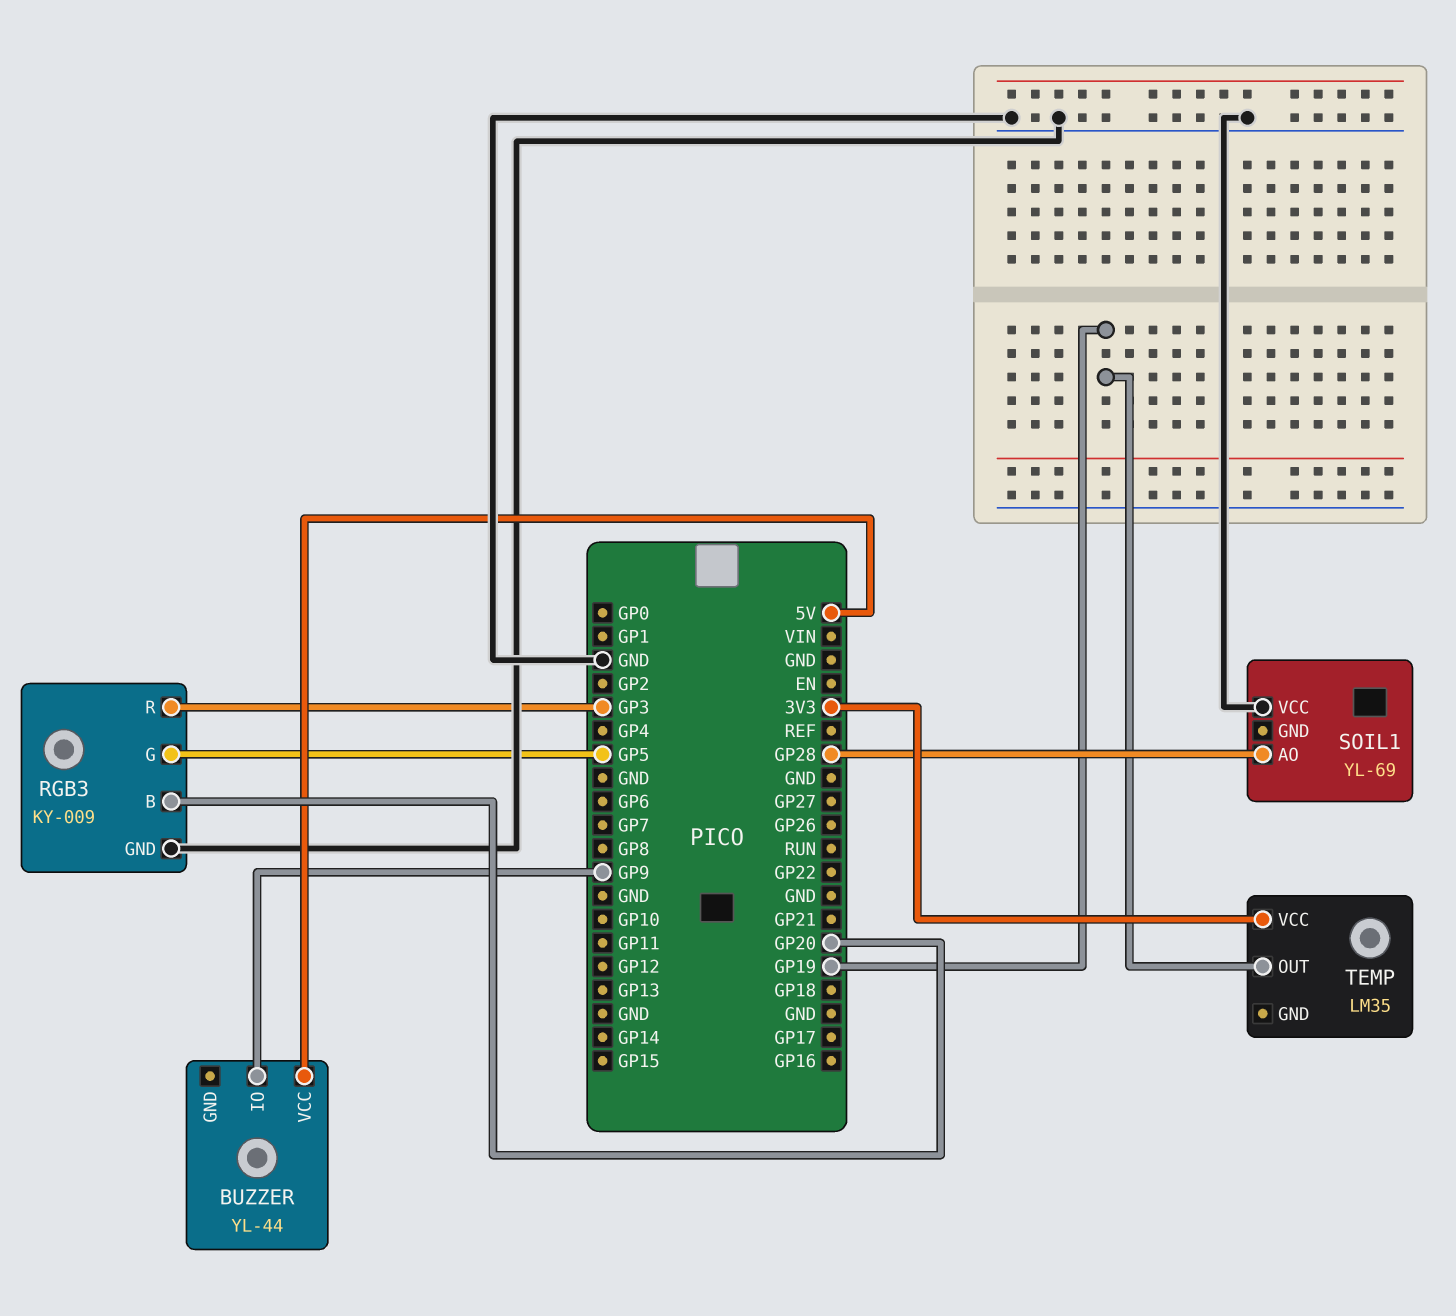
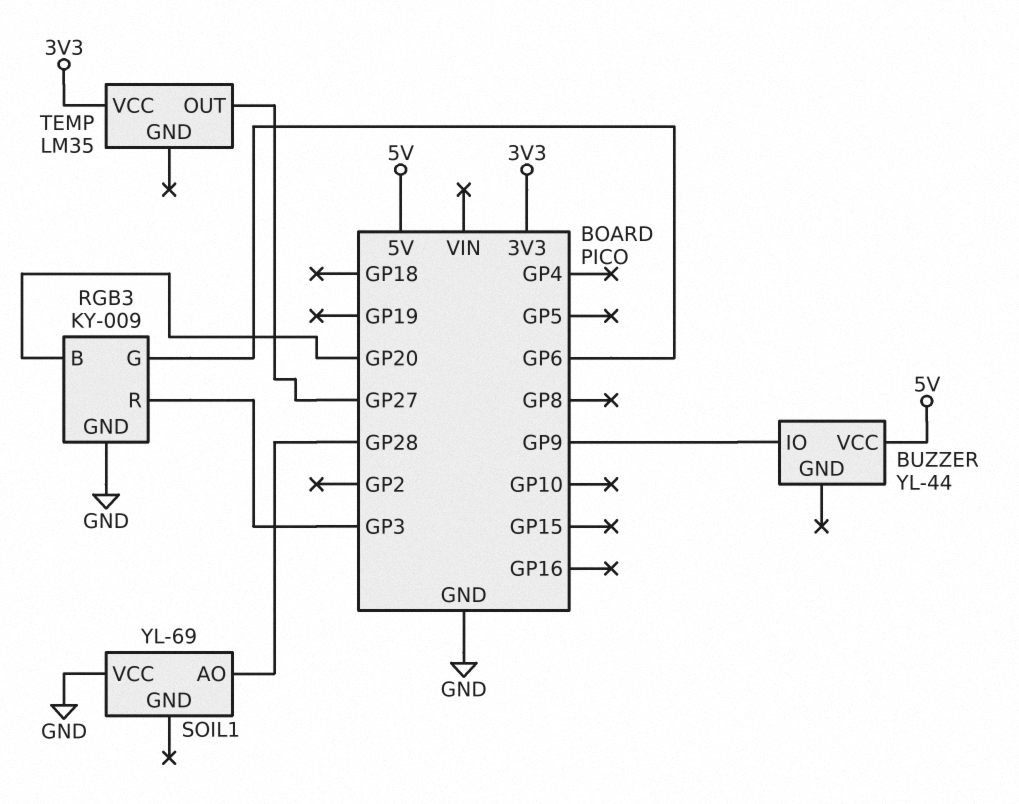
RGB3 pin G: GP5 -> GP6
TEMP pin OUT: GP19 -> GP27

